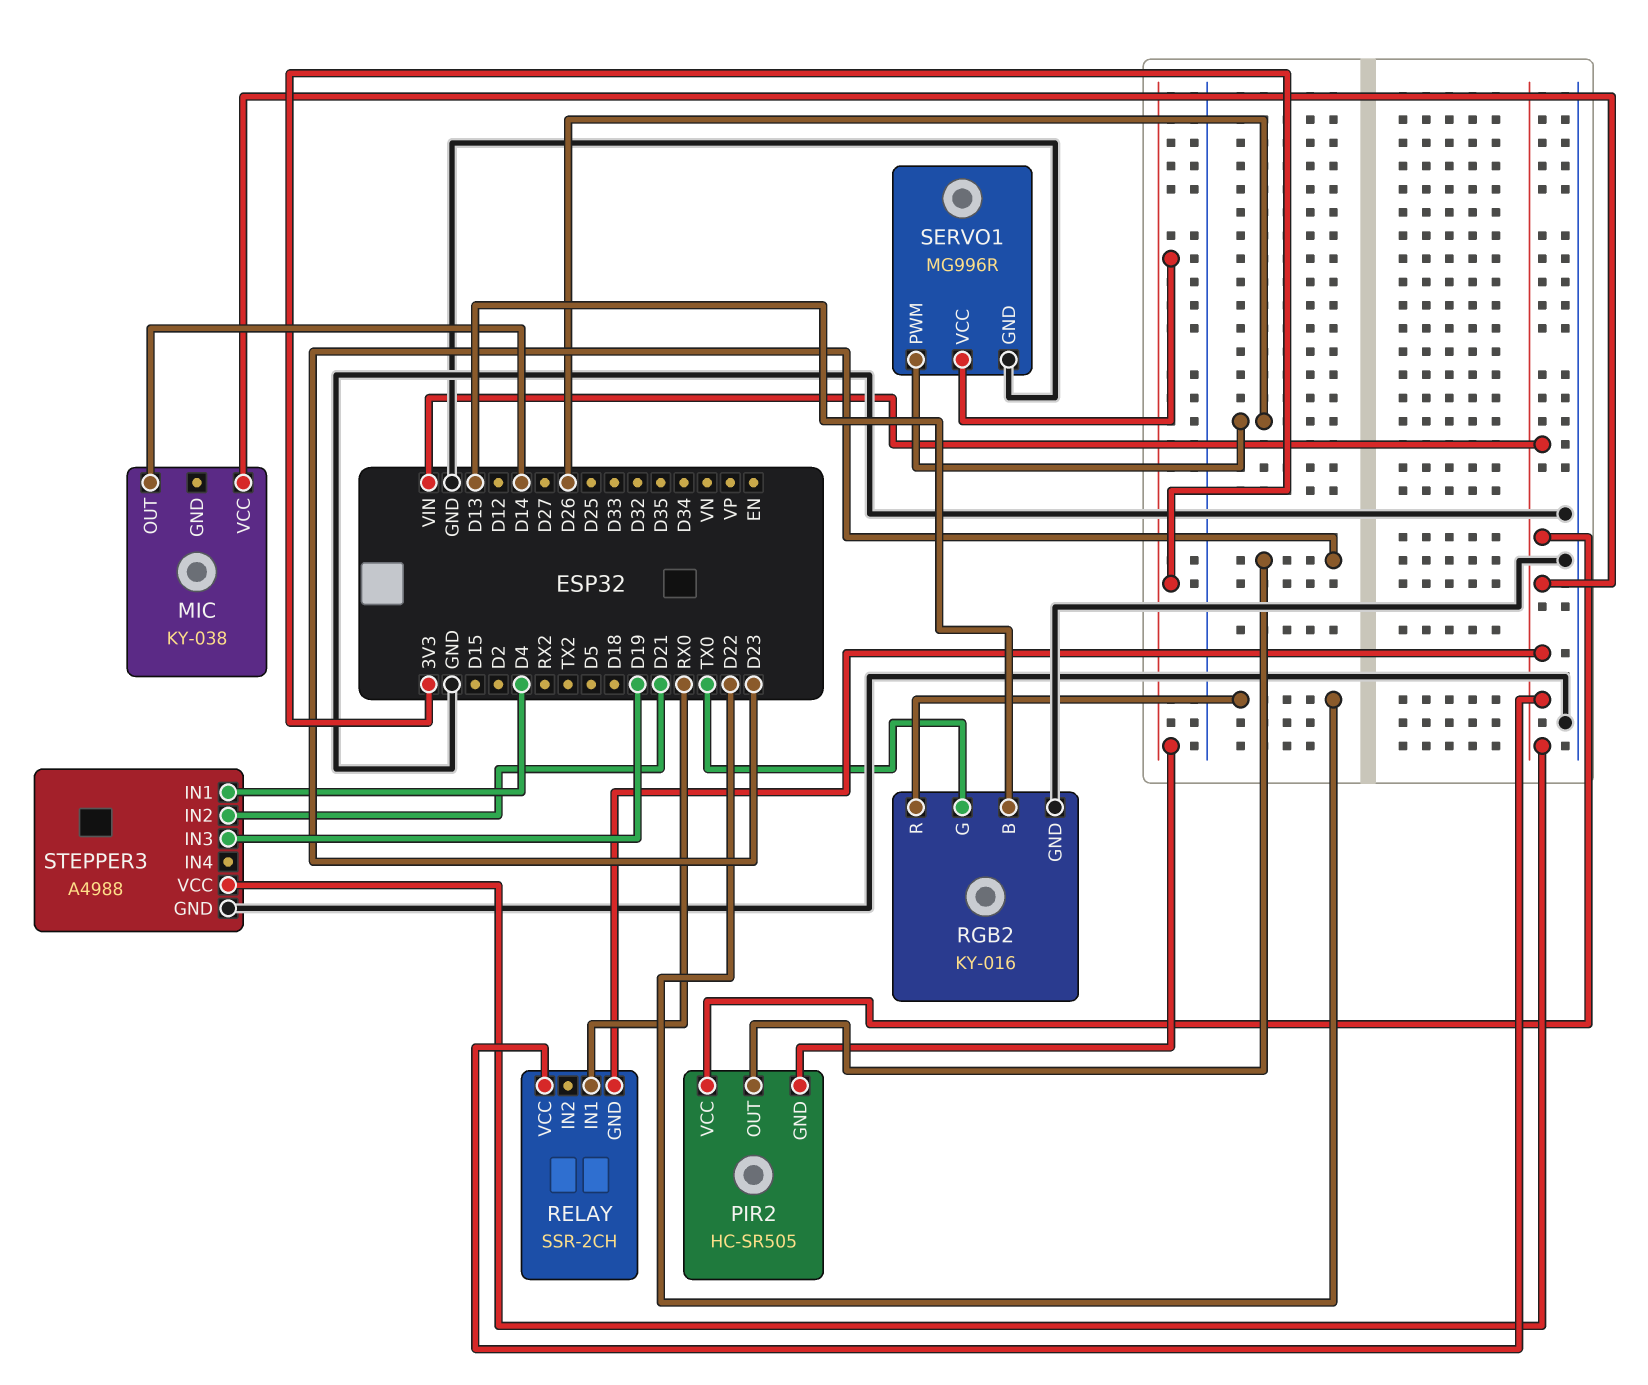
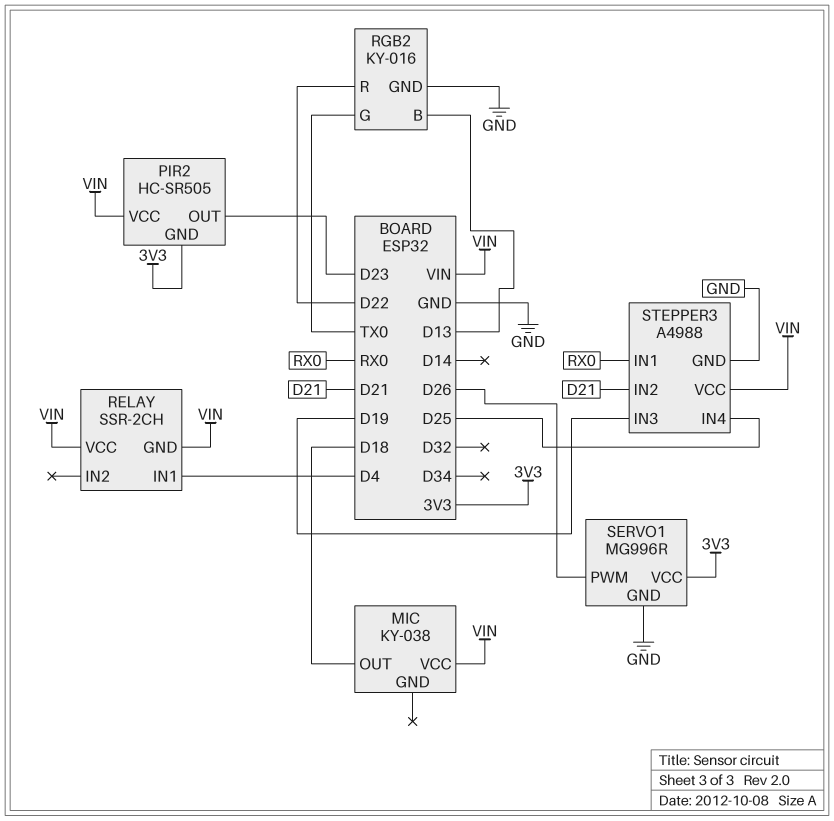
MIC pin OUT: D14 -> D18
RELAY pin IN1: RX0 -> D4
STEPPER3 pin IN1: D4 -> RX0
STEPPER3 pin IN4: none -> D25

